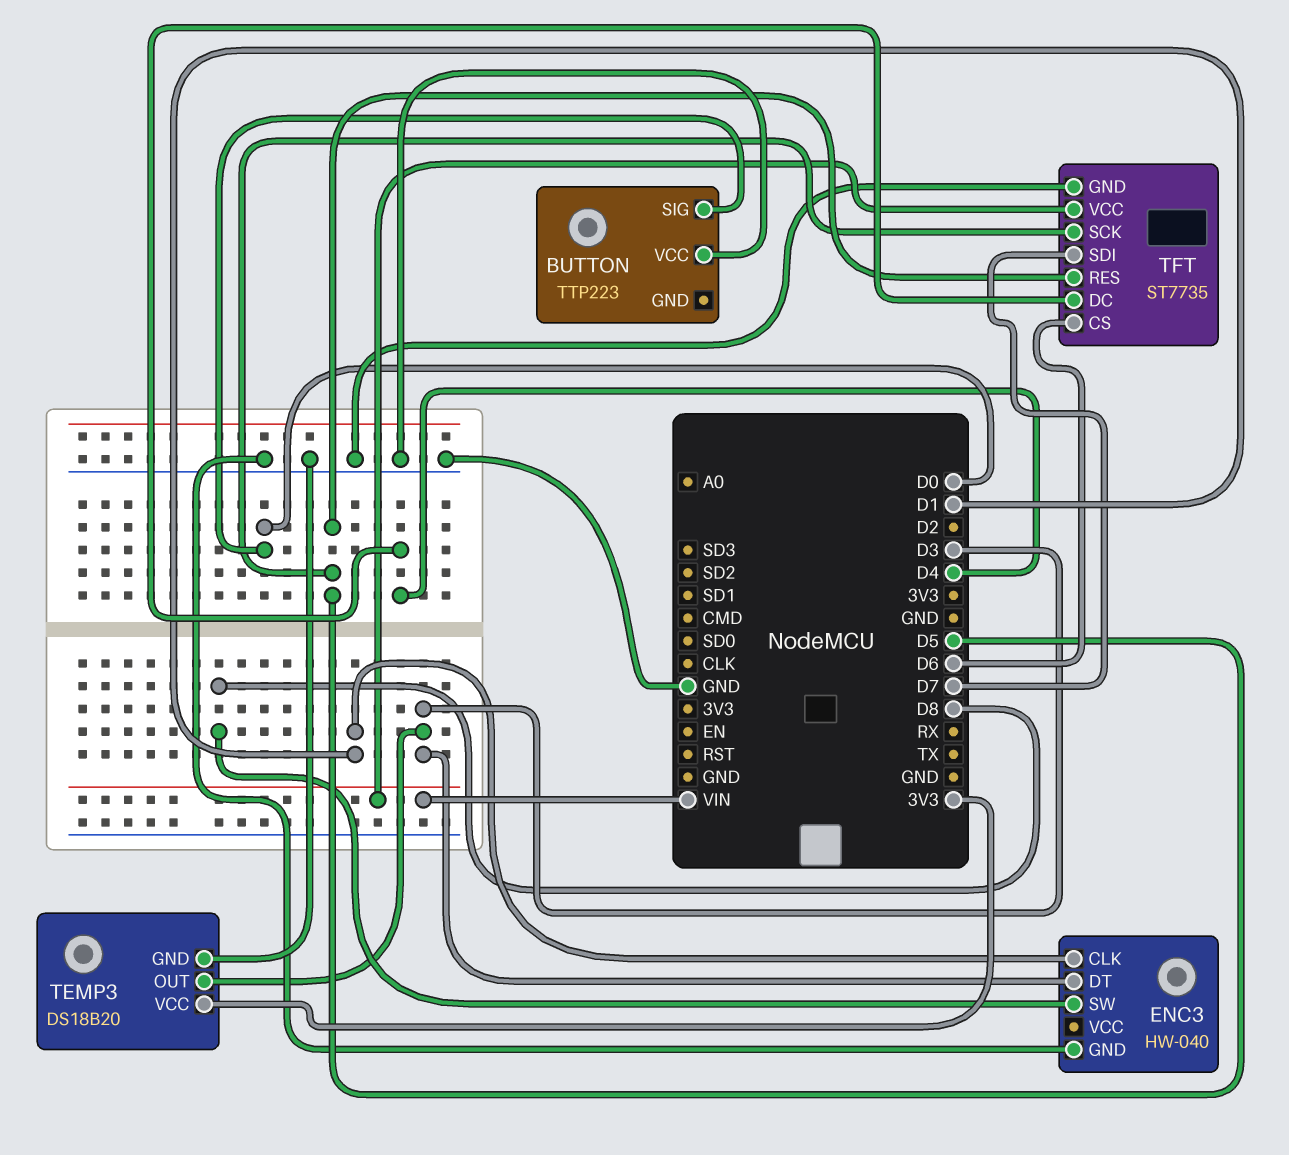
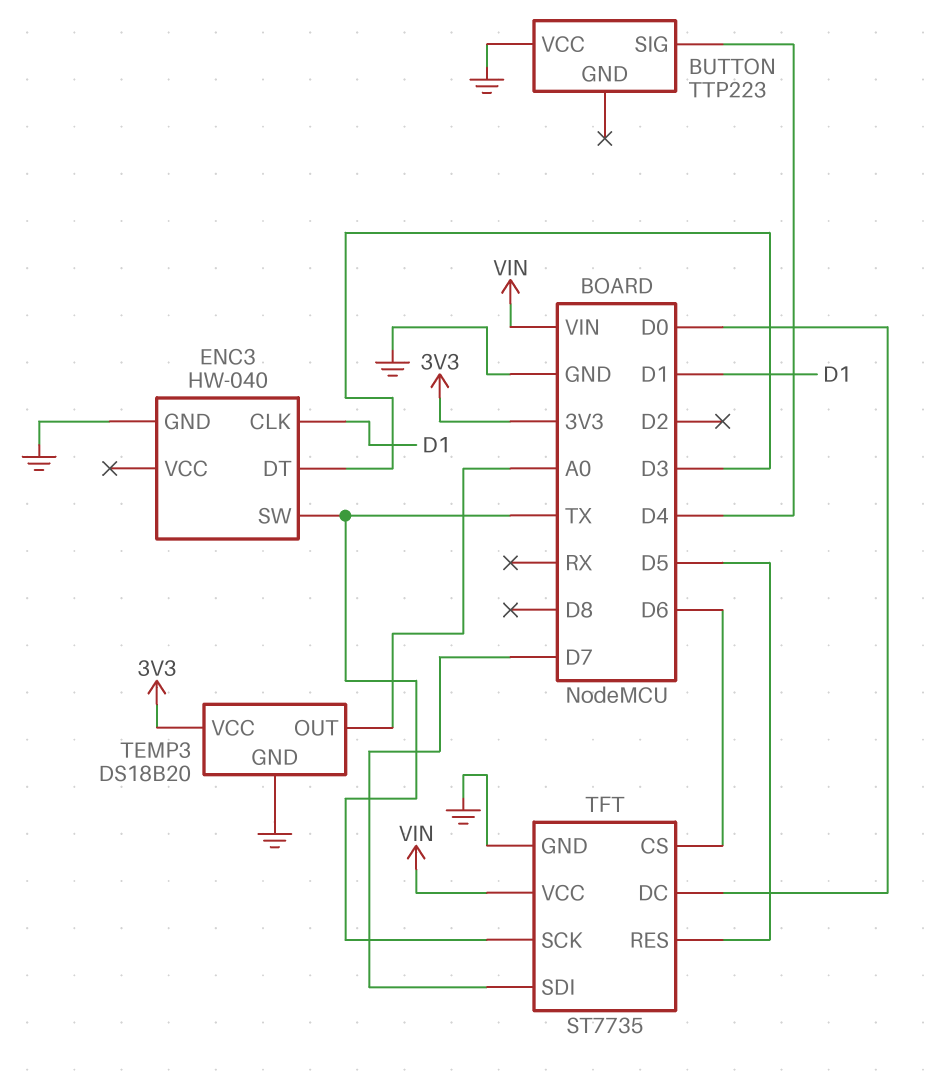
BUTTON pin SIG: D0 -> D4
ENC3 pin SW: D8 -> TX
TEMP3 pin OUT: D3 -> A0
TFT pin DC: D4 -> D0
TFT pin SCK: D5 -> TX

